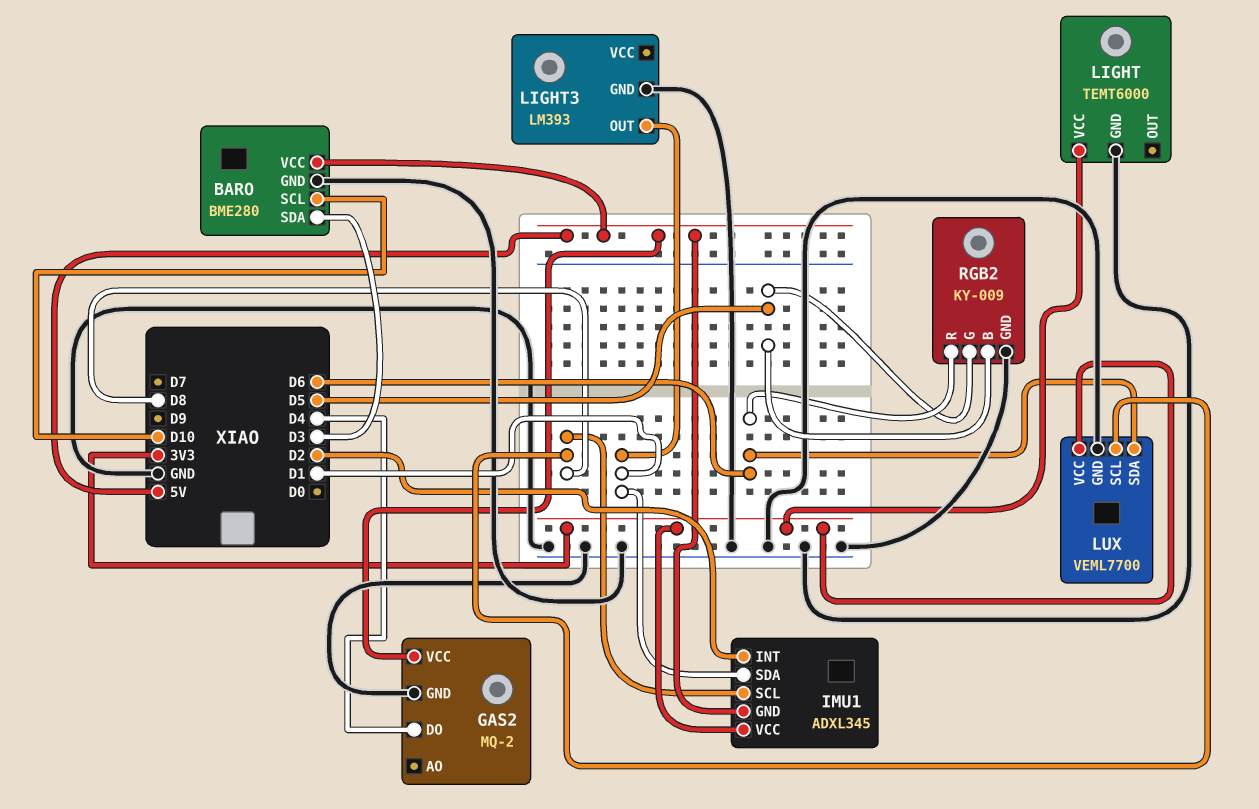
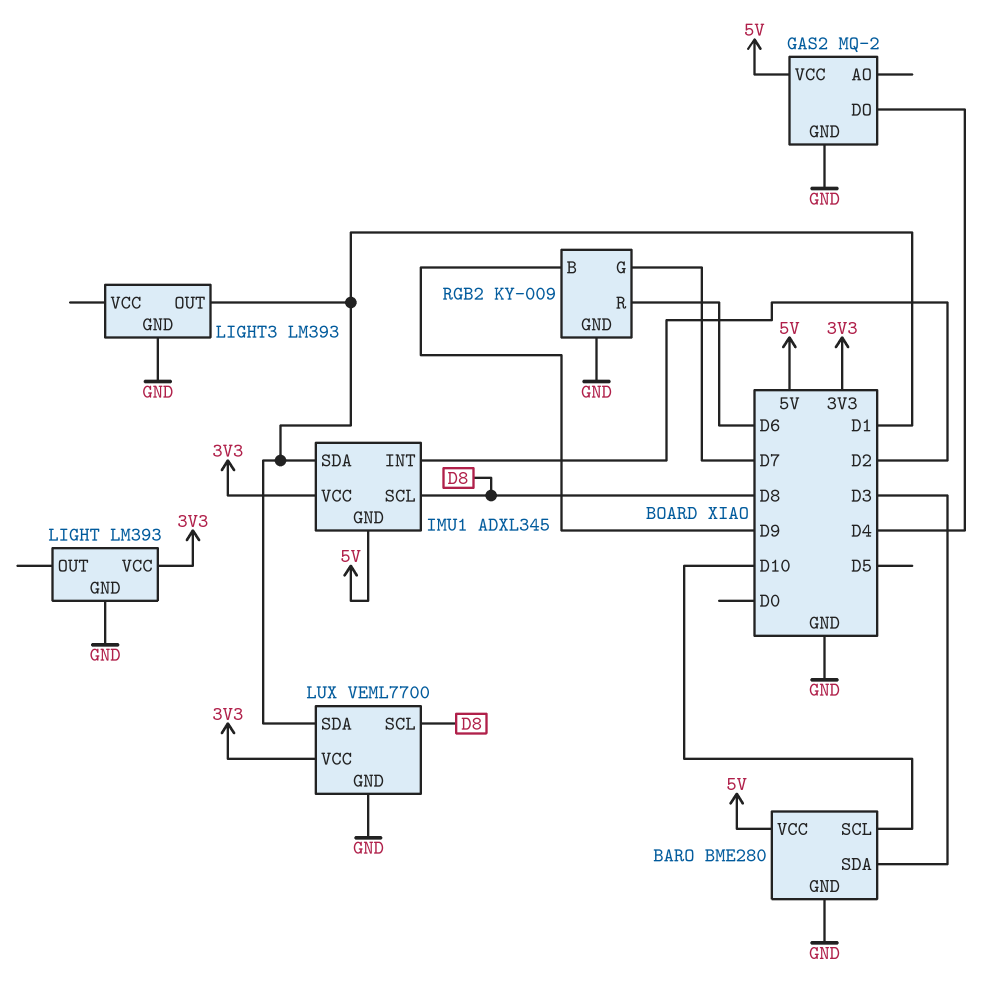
LIGHT: TEMT6000 -> LM393
LUX pin SDA: D6 -> D1
RGB2 pin B: D5 -> D9
RGB2 pin G: D5 -> D7

